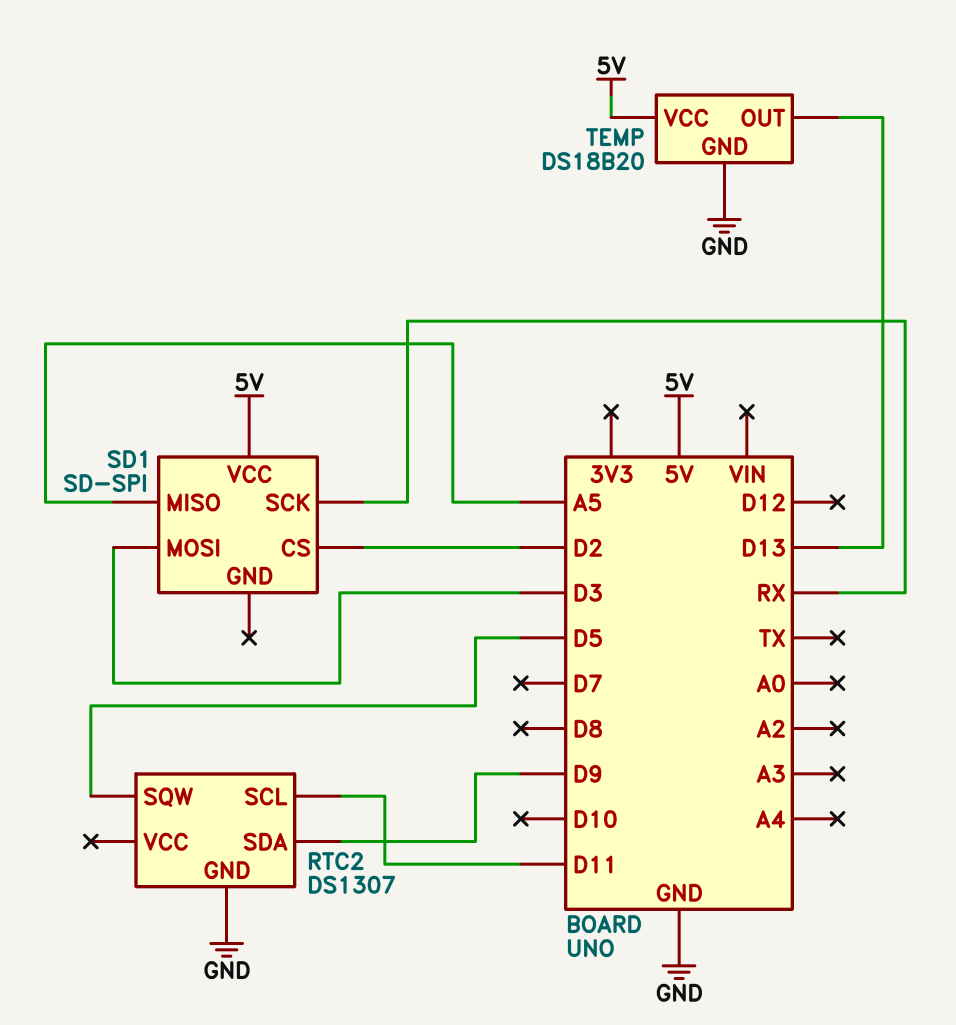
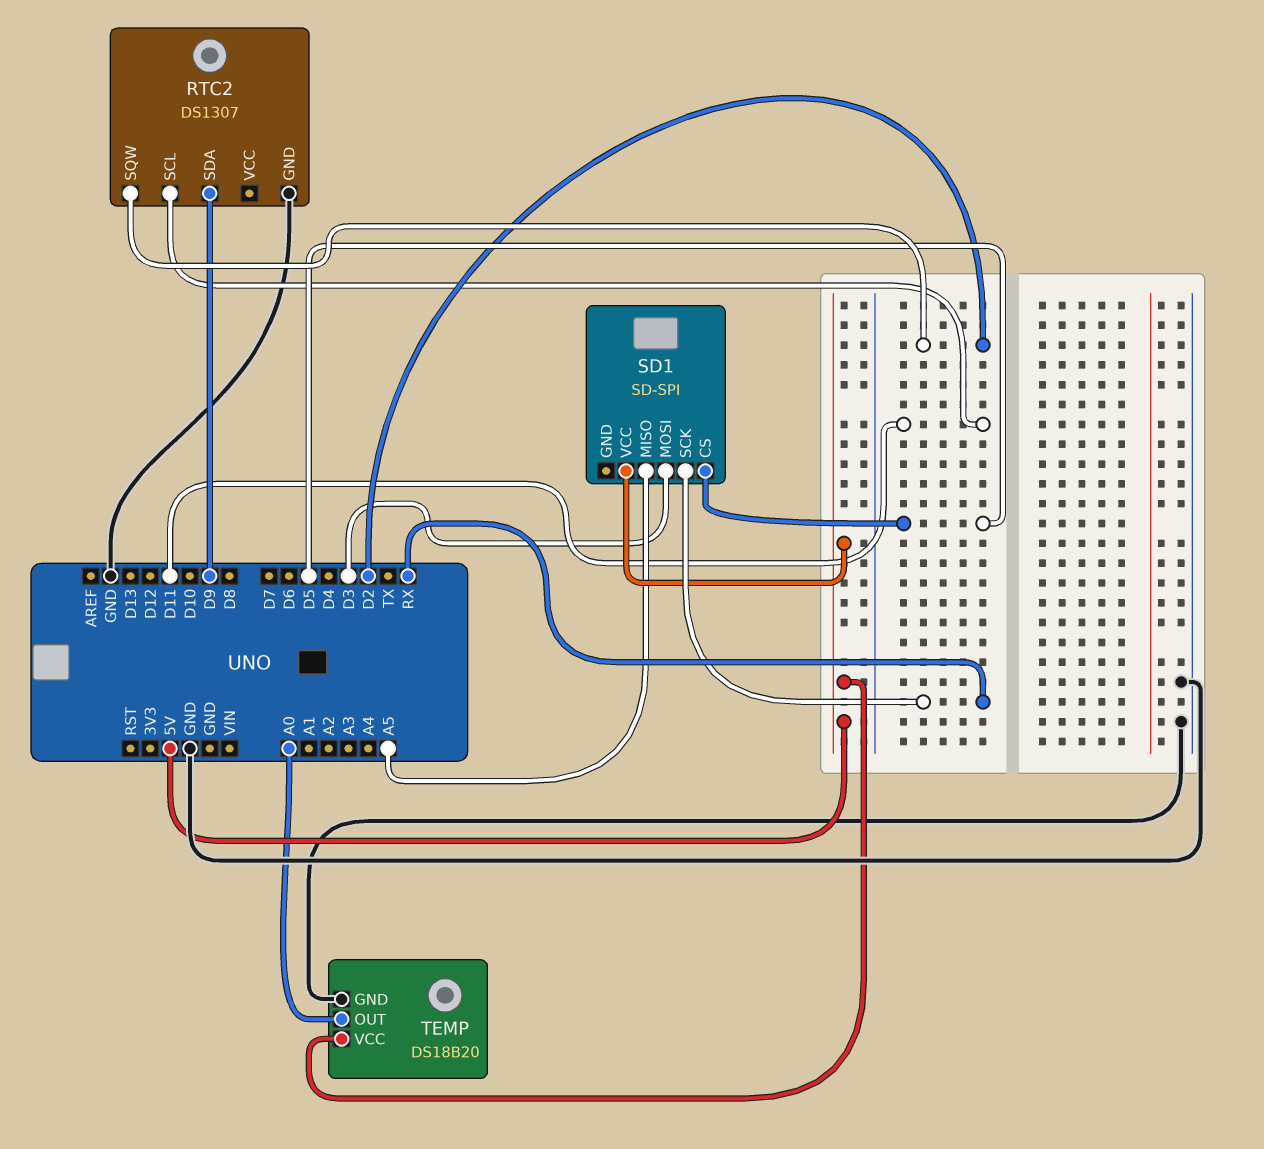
RTC2 pin SQW: D5 -> D2
SD1 pin CS: D2 -> D5
TEMP pin OUT: D13 -> A0

